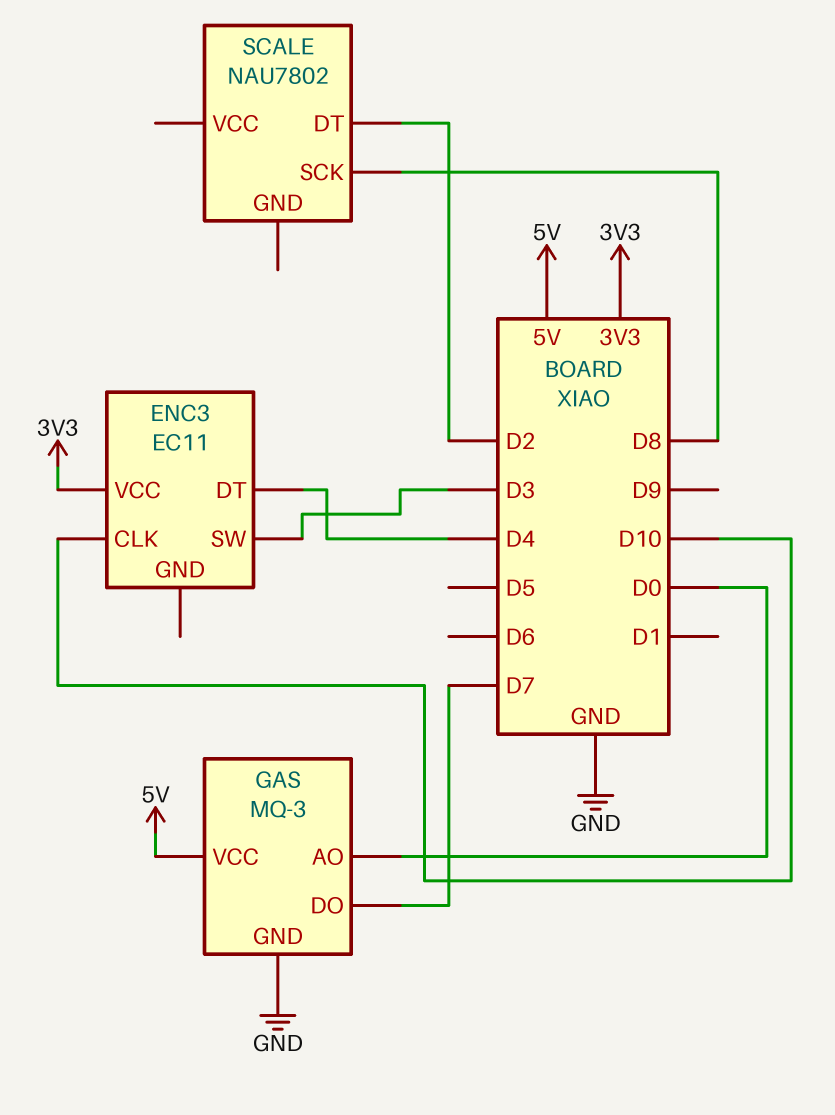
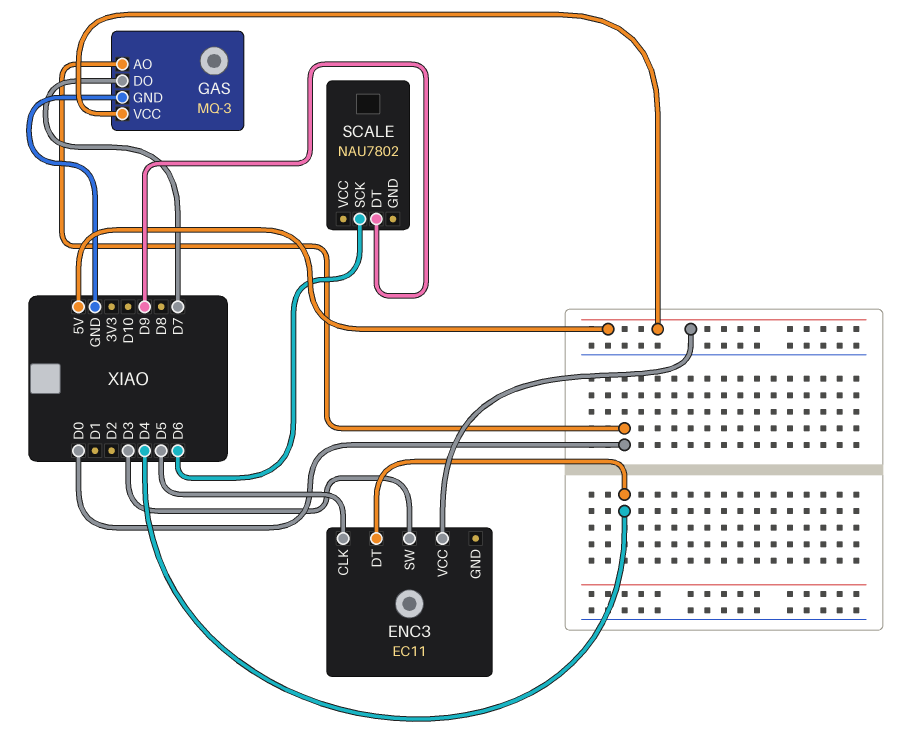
ENC3 pin CLK: D10 -> D5
ENC3 pin VCC: 3V3 -> 5V
SCALE pin DT: D2 -> D9
SCALE pin SCK: D8 -> D6

